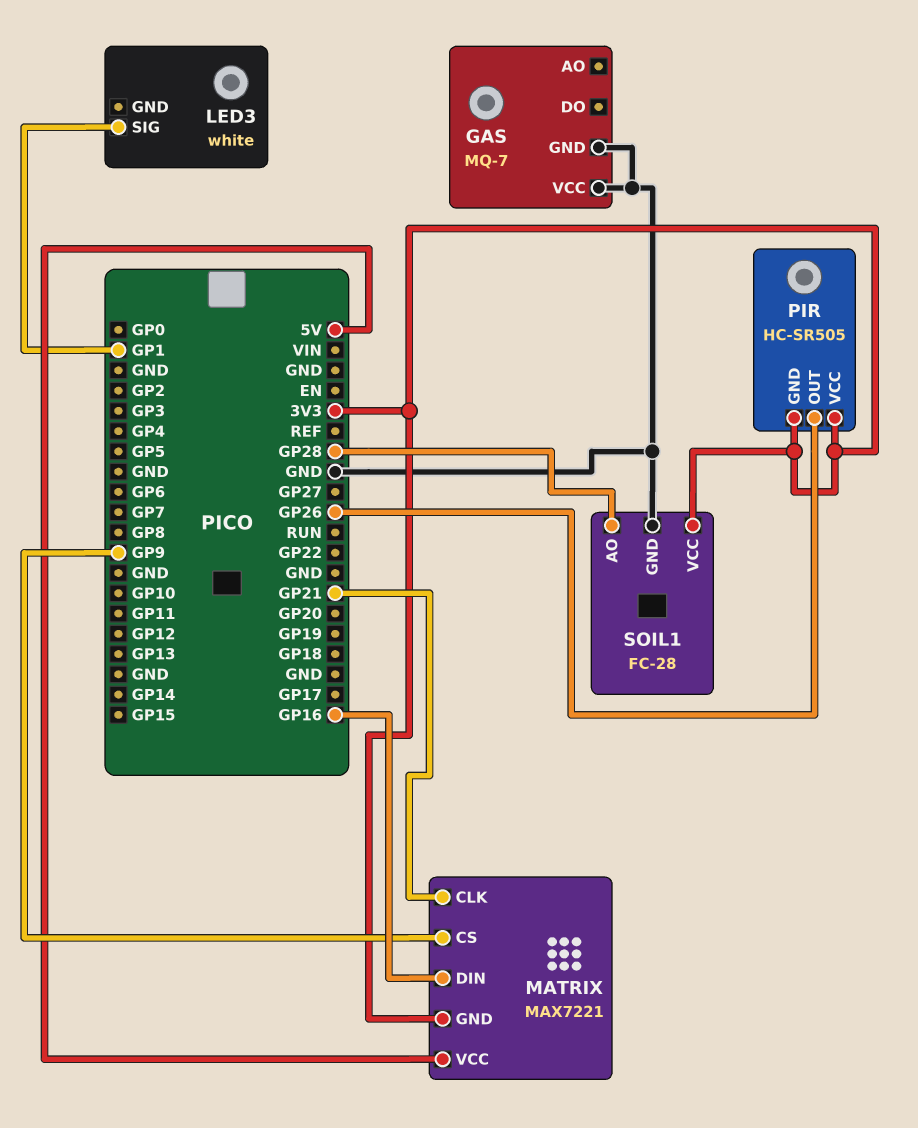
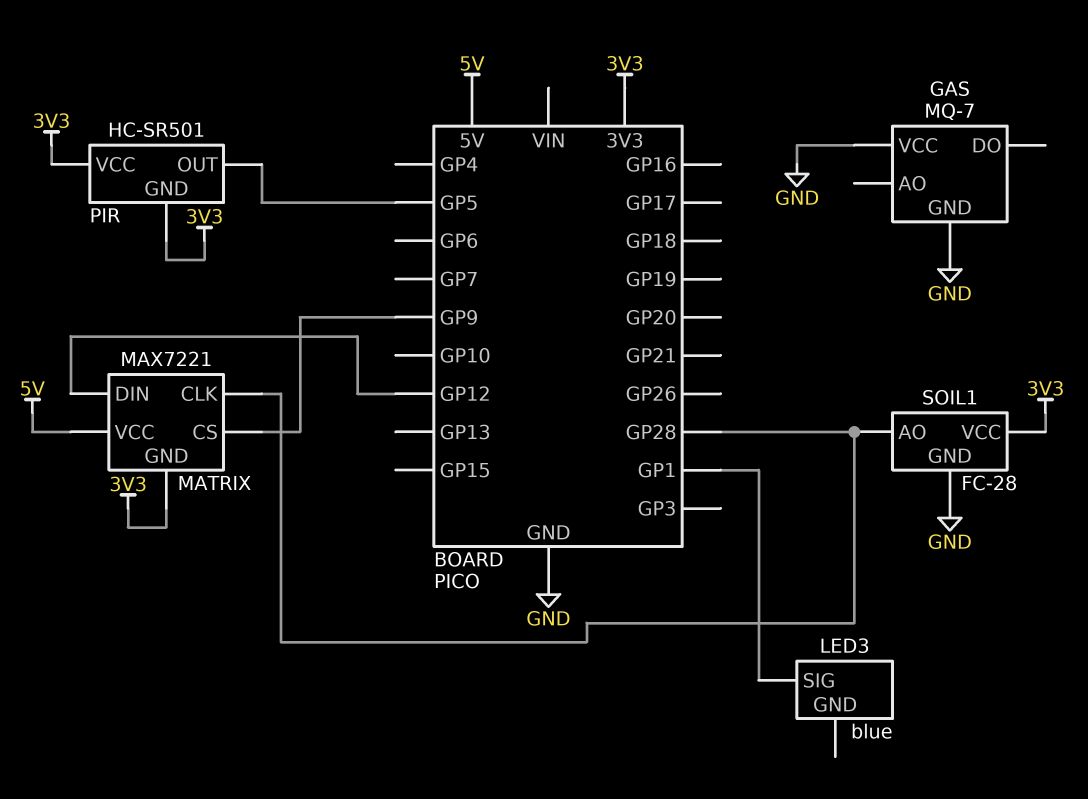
LED3: white -> blue
MATRIX pin CLK: GP21 -> GP28
MATRIX pin DIN: GP16 -> GP12
PIR: HC-SR505 -> HC-SR501
PIR pin OUT: GP26 -> GP5

